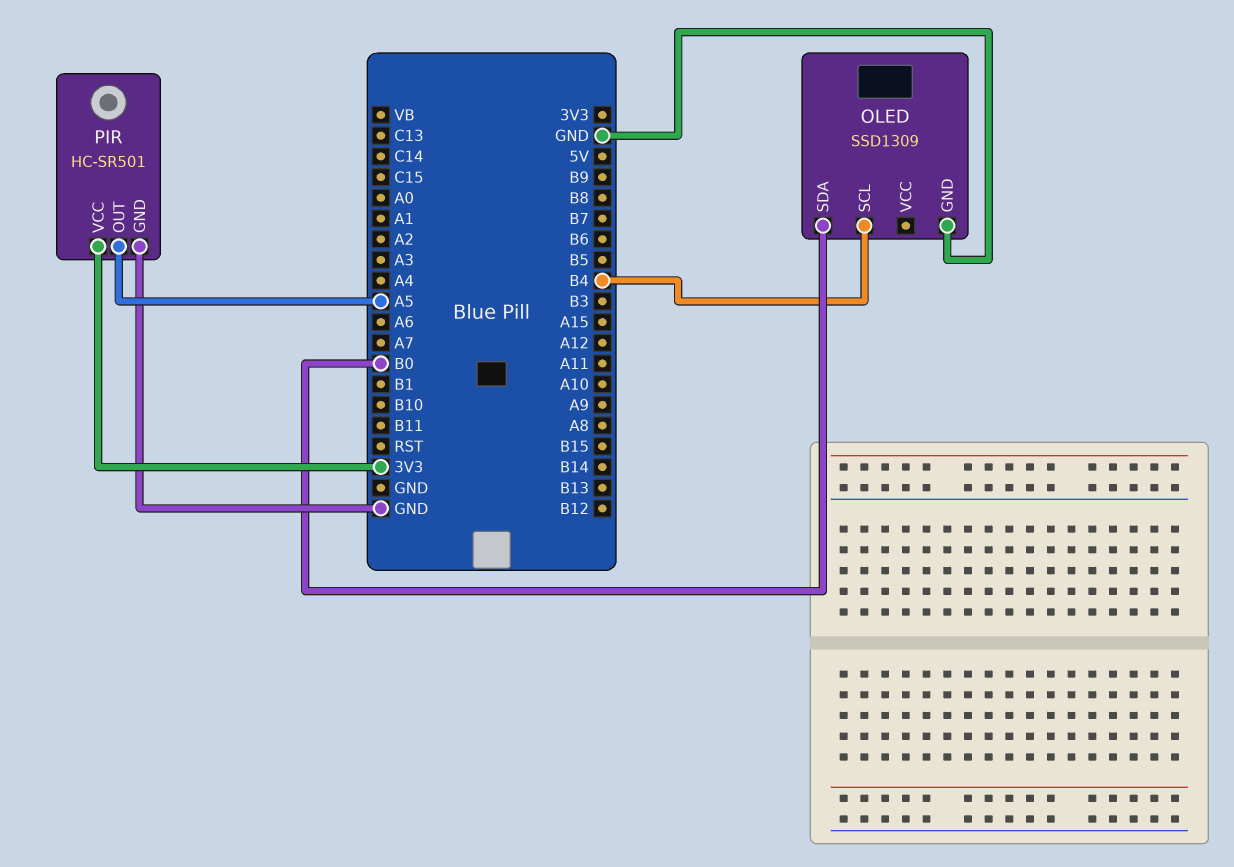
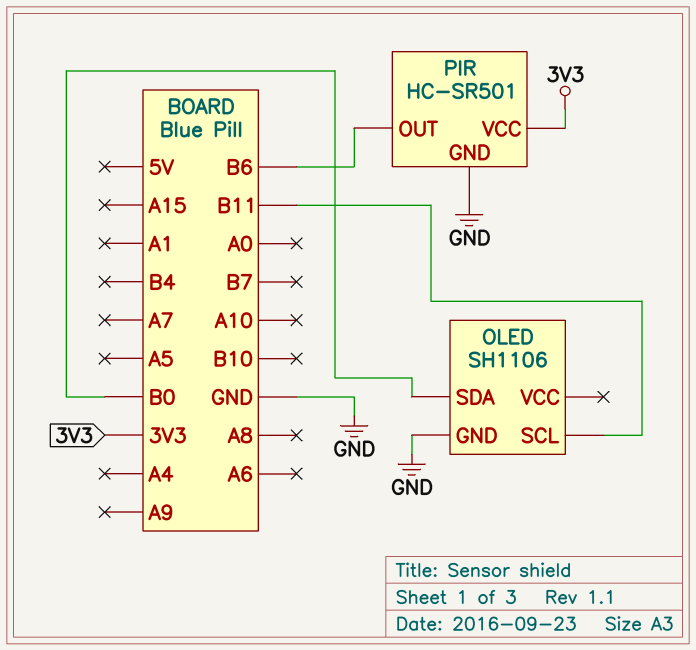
OLED: SSD1309 -> SH1106
OLED pin SCL: B4 -> B11
PIR pin OUT: A5 -> B6

